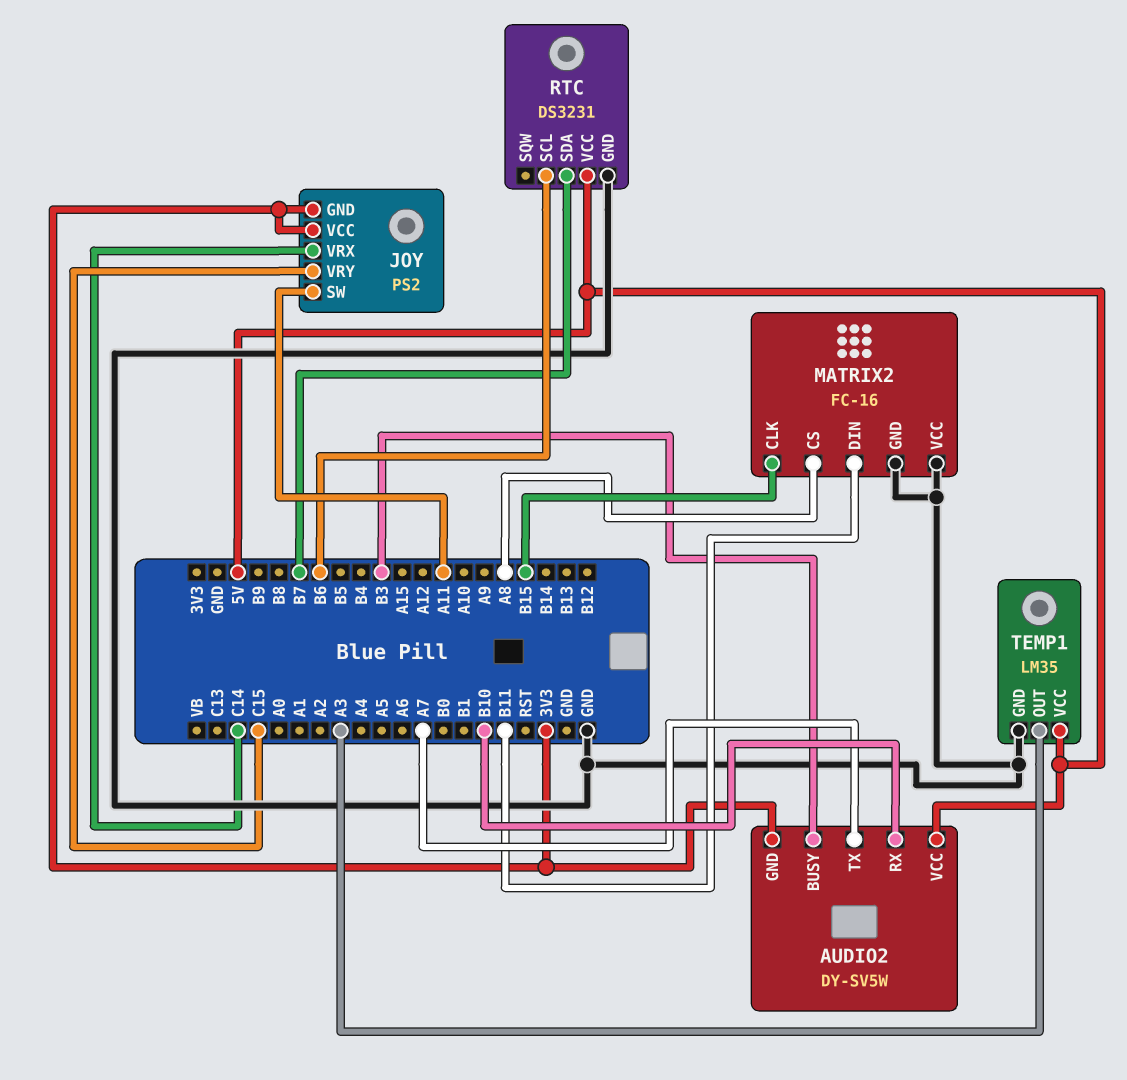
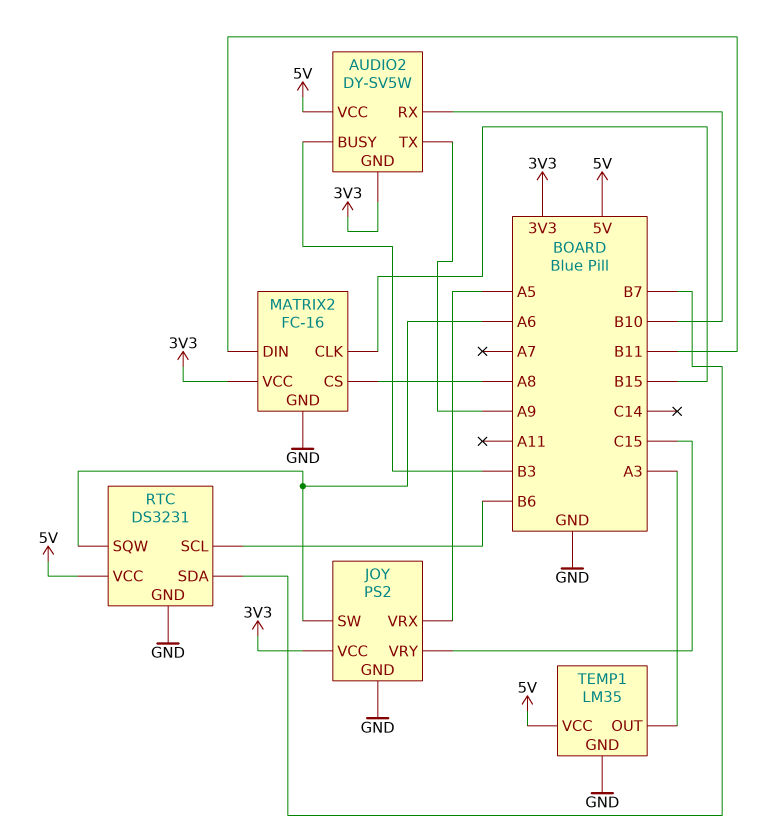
AUDIO2 pin TX: A7 -> A9
JOY pin GND: 3V3 -> GND
JOY pin SW: A11 -> A6
JOY pin VRX: C14 -> A5
MATRIX2 pin VCC: GND -> 3V3
RTC pin SQW: none -> A6

